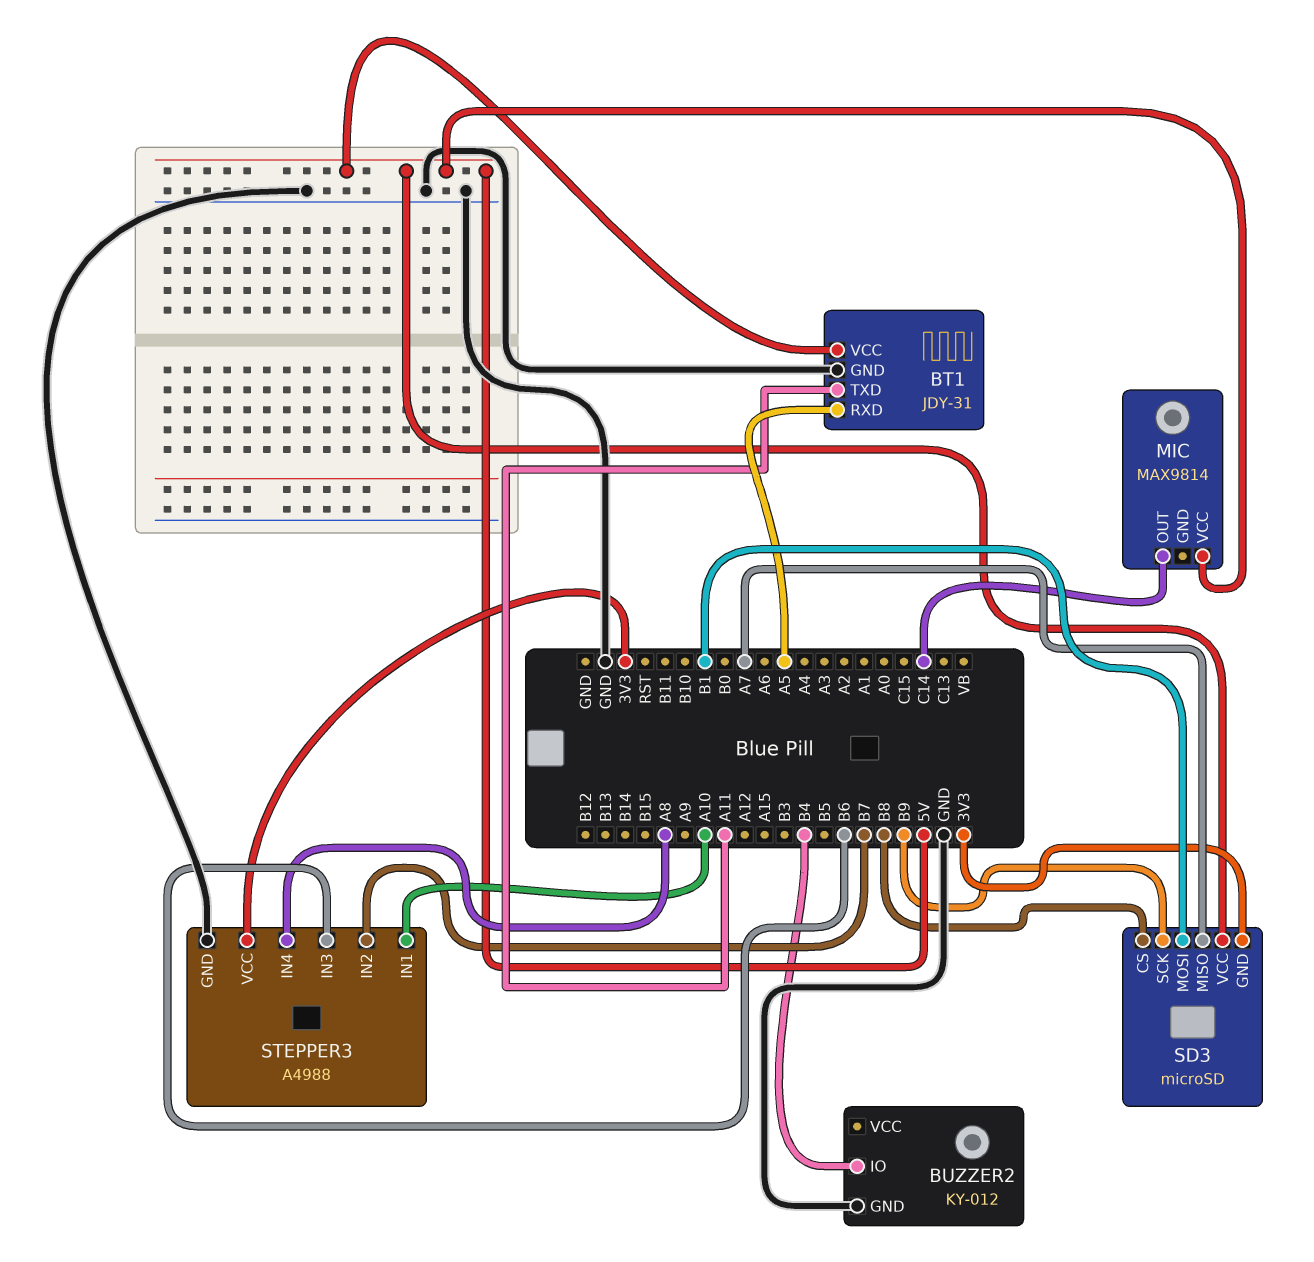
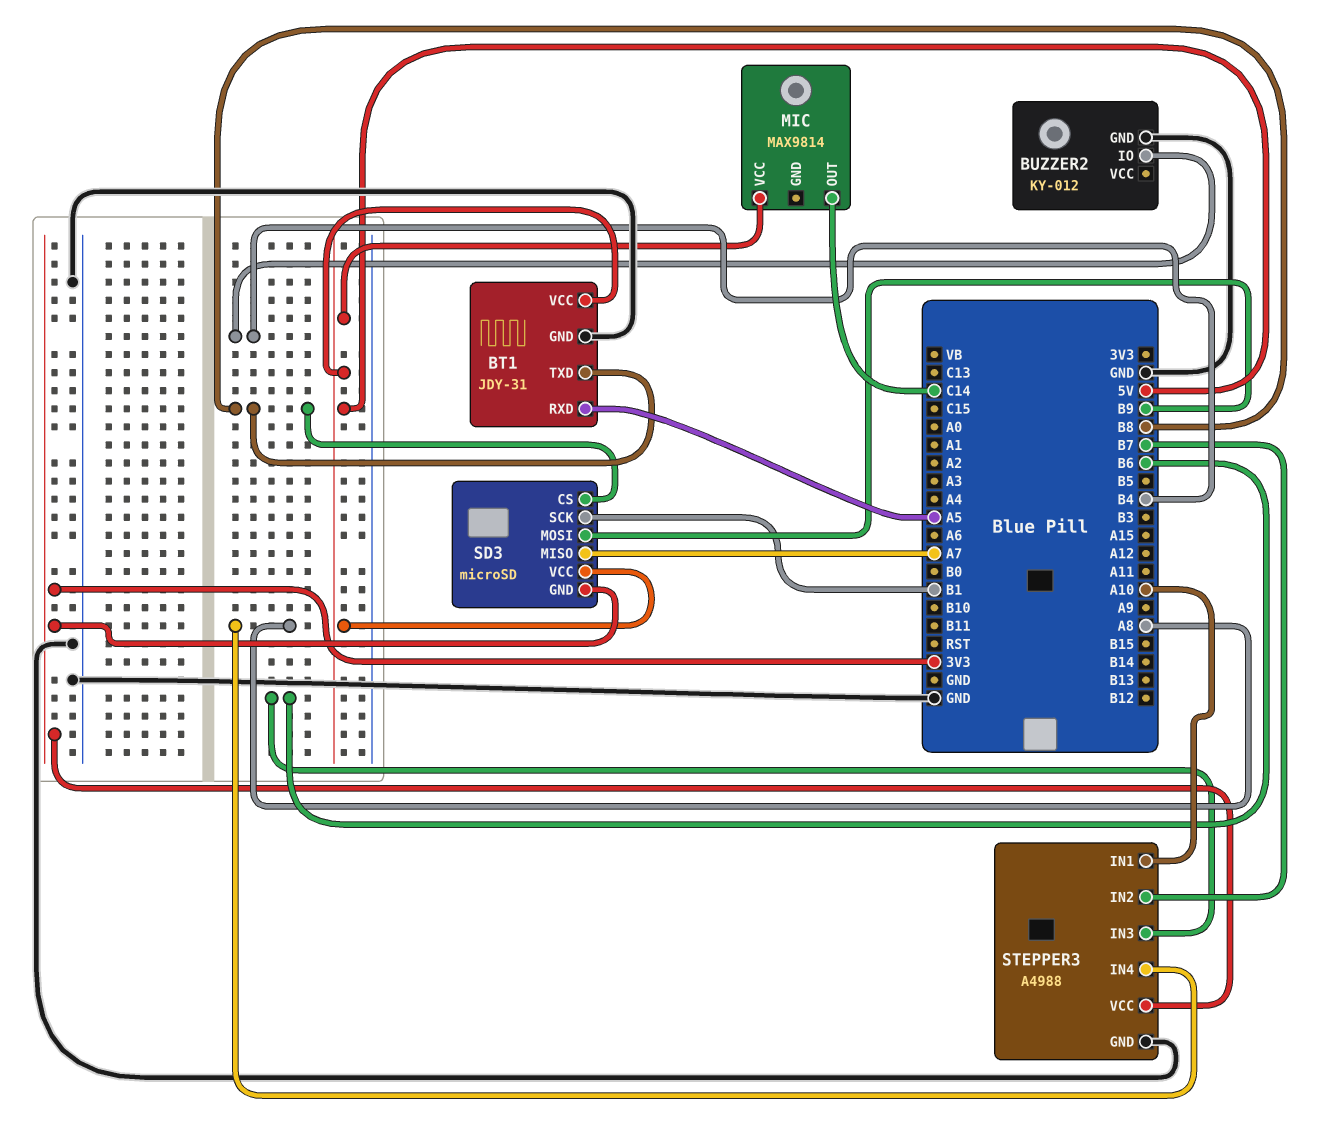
BT1 pin TXD: A11 -> B8
SD3 pin MOSI: B1 -> B9
SD3 pin SCK: B9 -> B1

